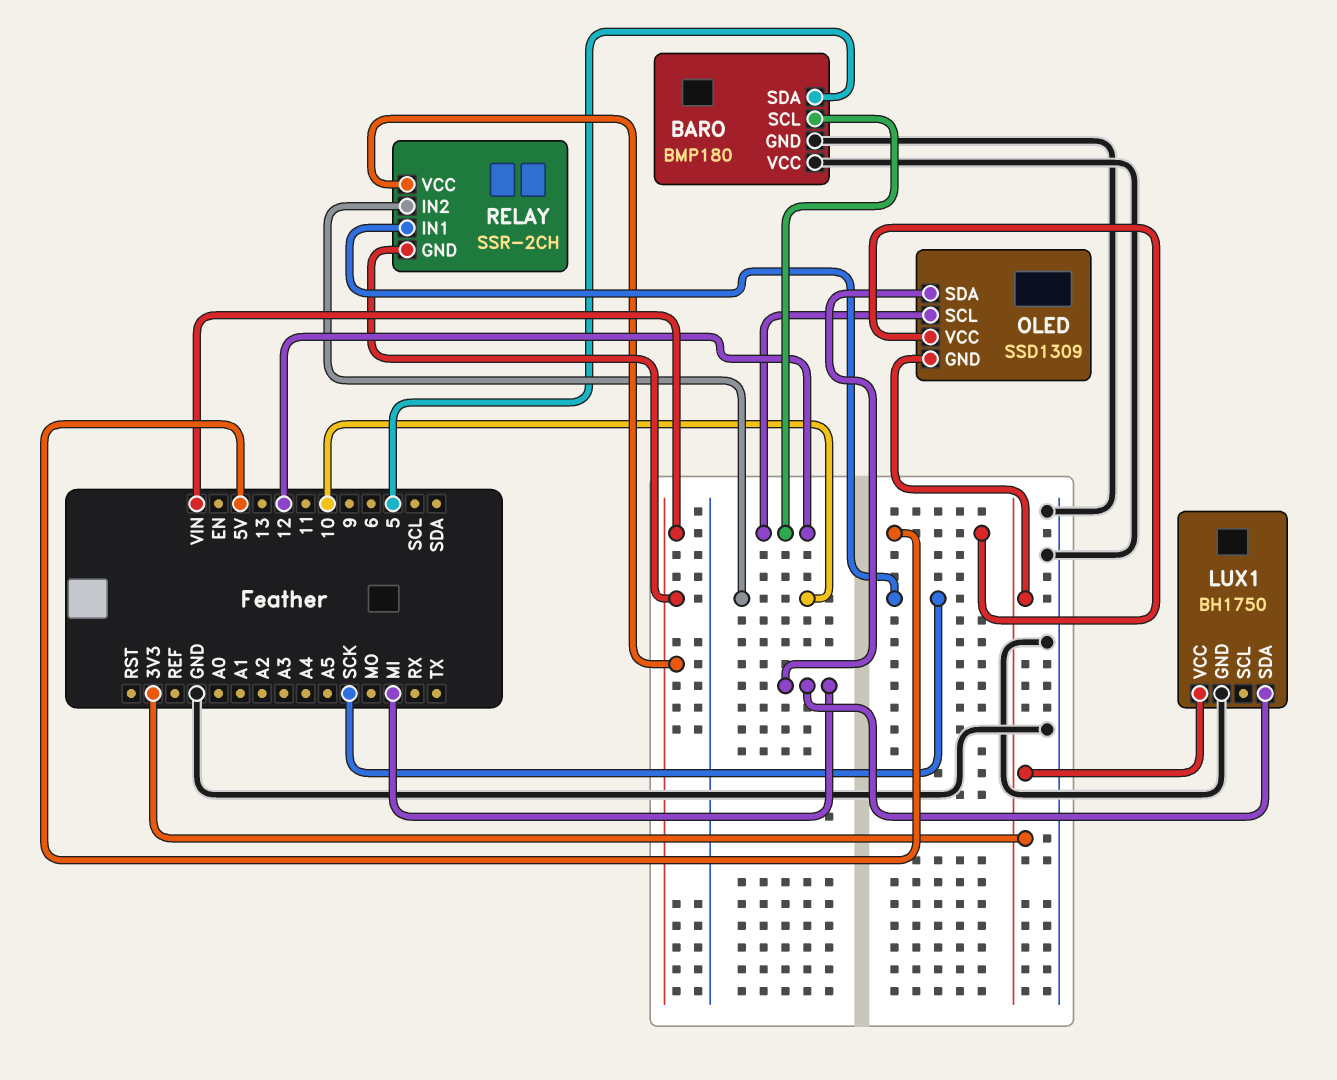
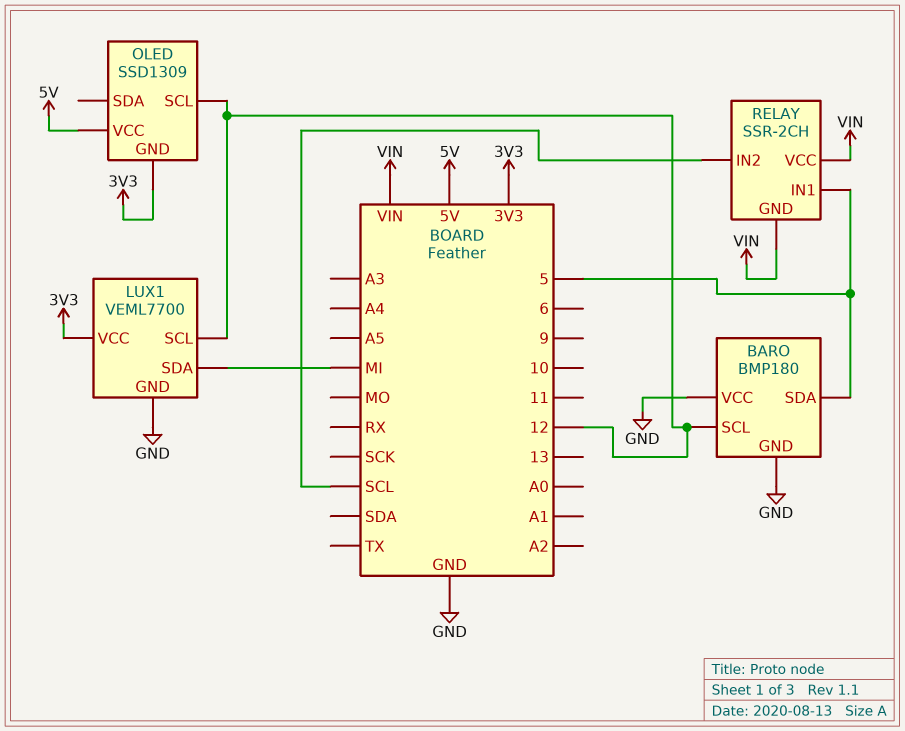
LUX1: BH1750 -> VEML7700
LUX1 pin SCL: none -> 12
OLED pin SDA: MI -> none
RELAY pin IN1: SCK -> 5
RELAY pin IN2: 10 -> SCL

